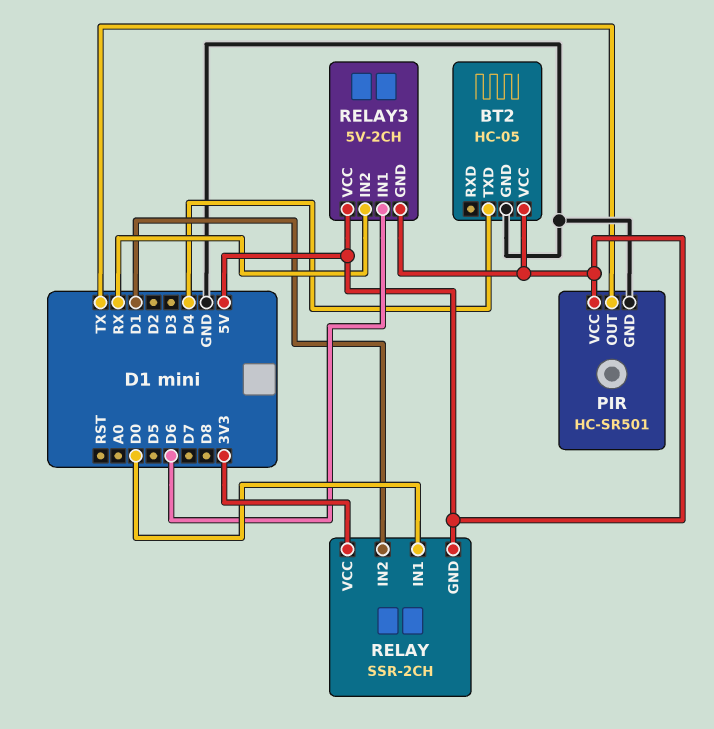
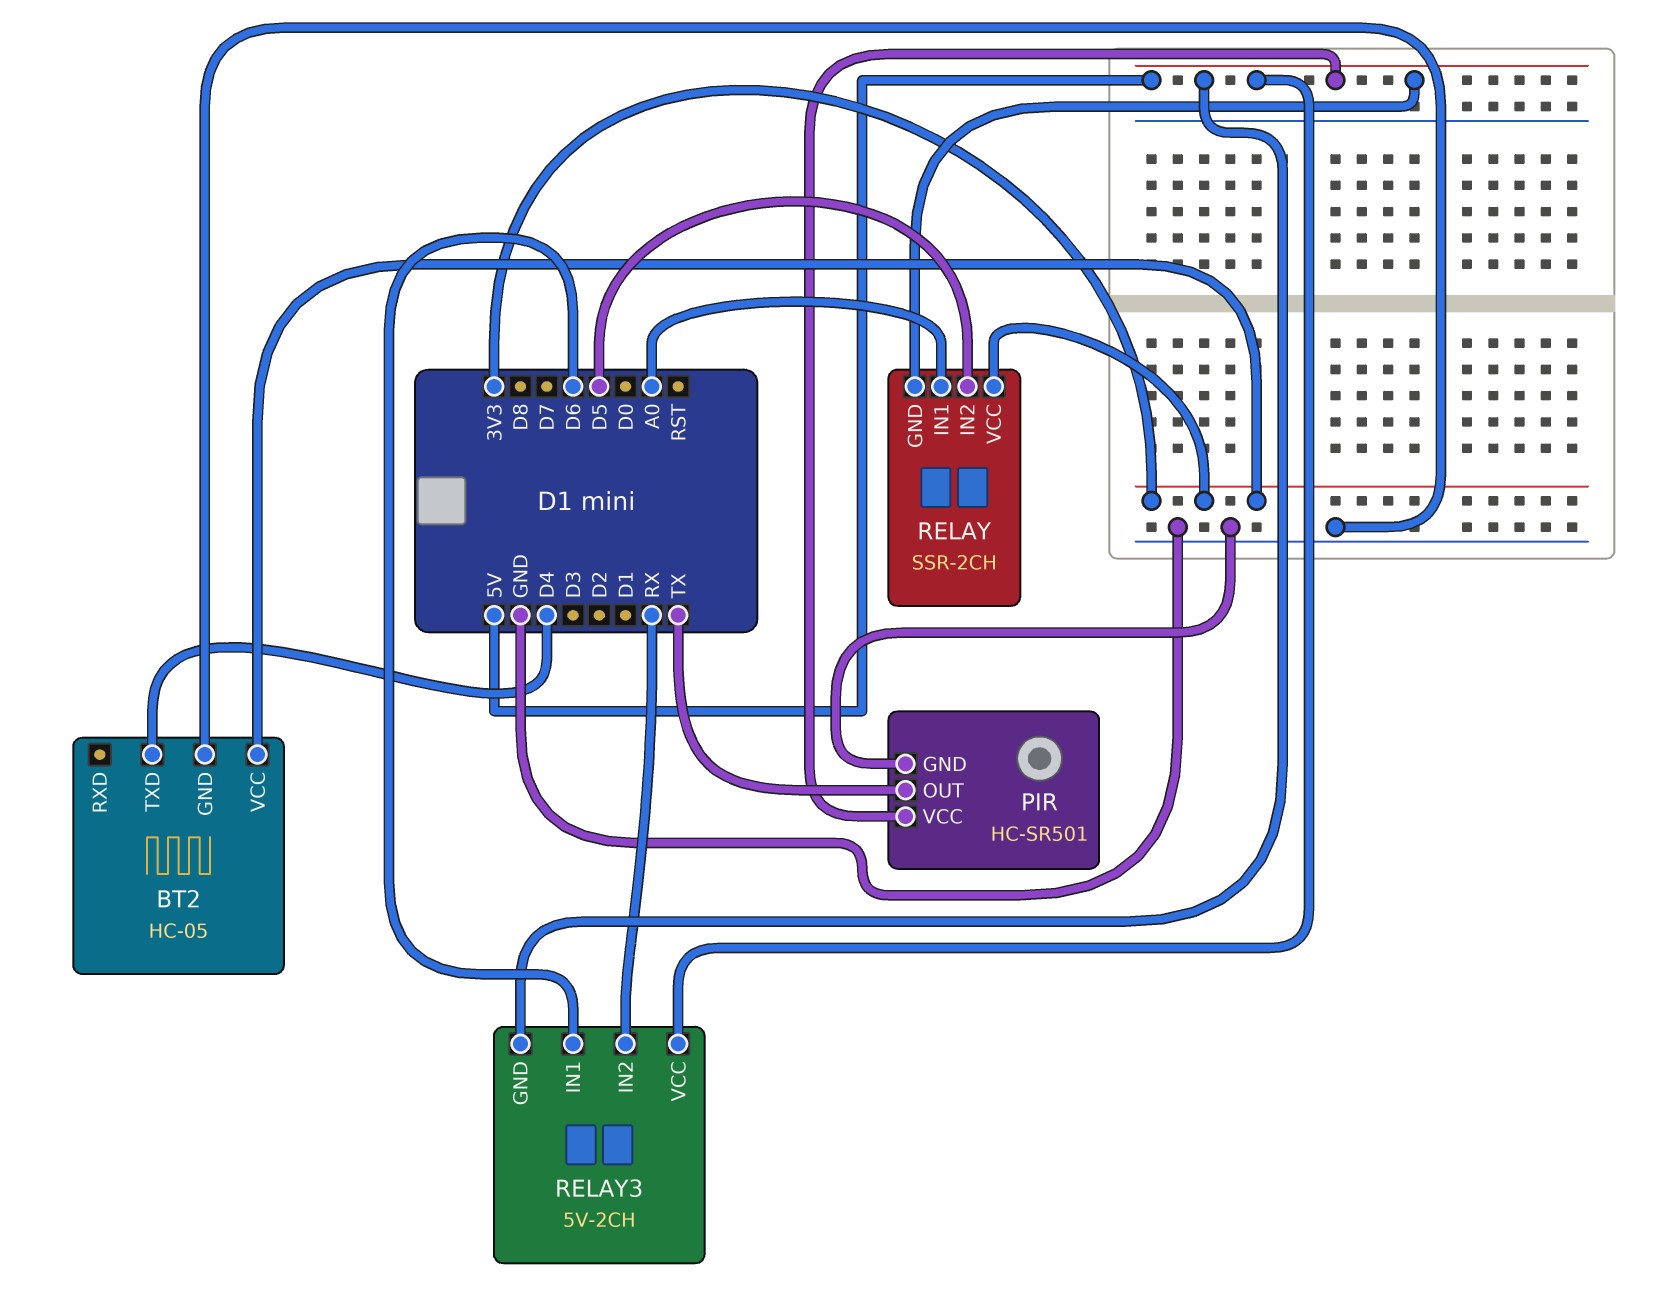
BT2 pin VCC: 5V -> 3V3
RELAY pin IN1: D0 -> A0
RELAY pin IN2: D1 -> D5

